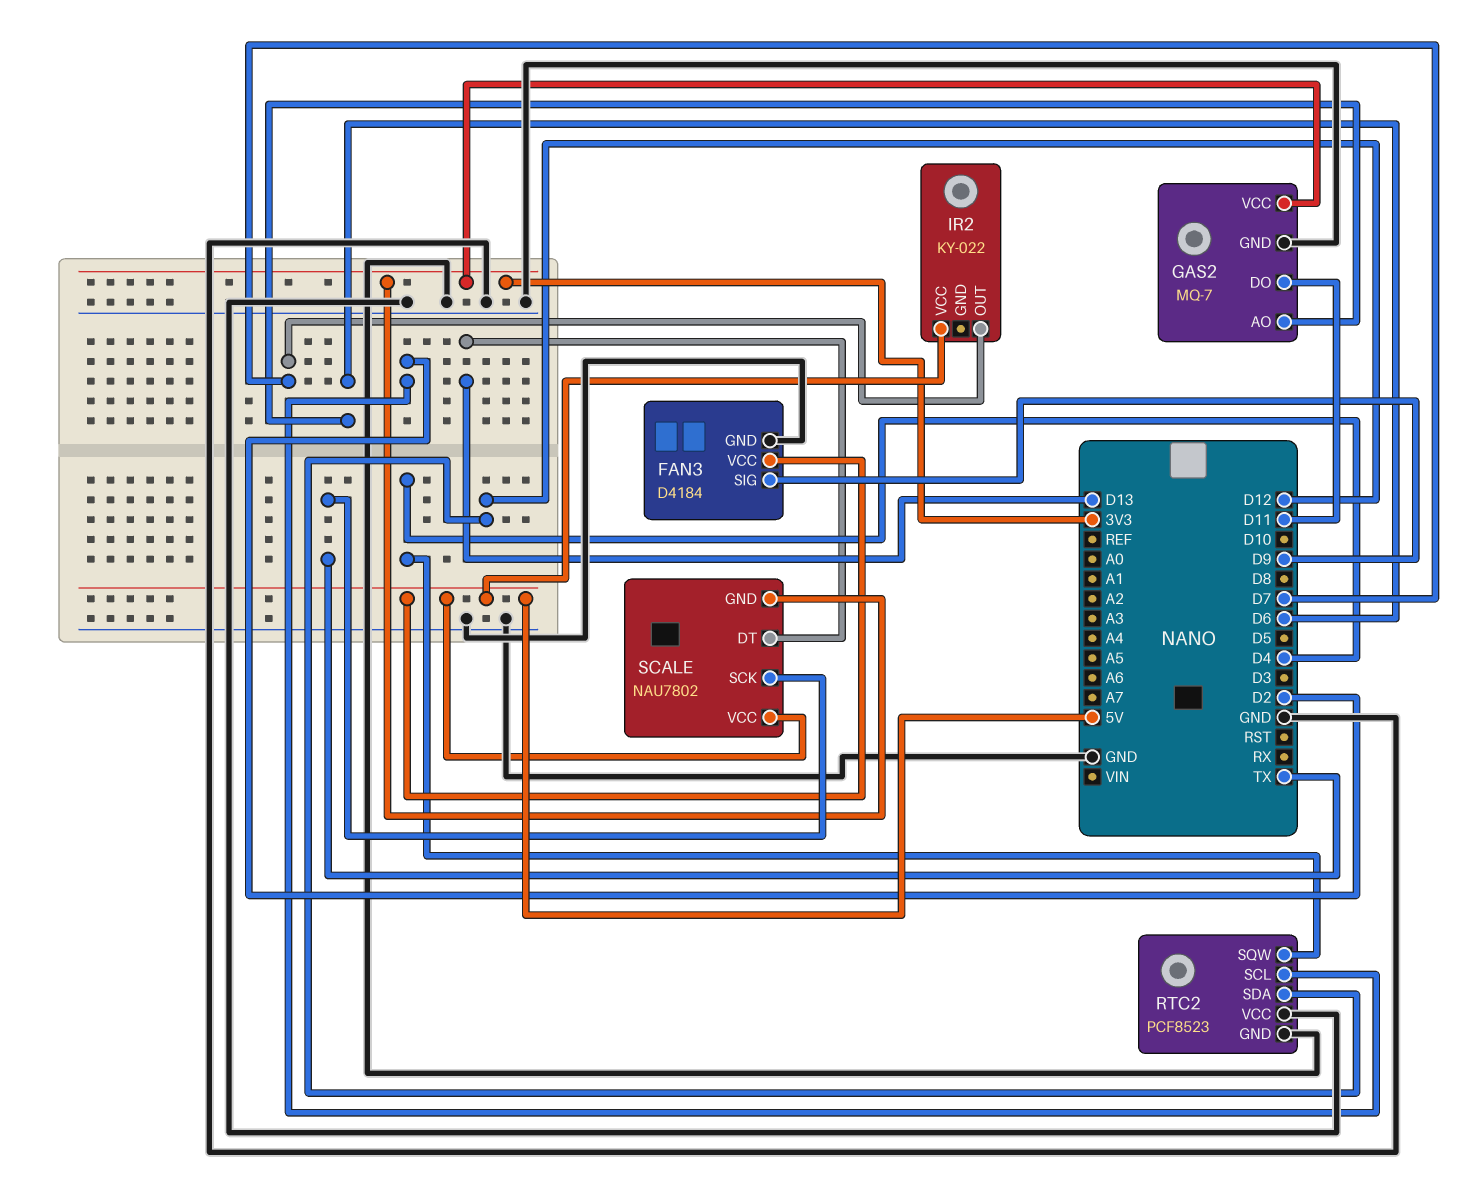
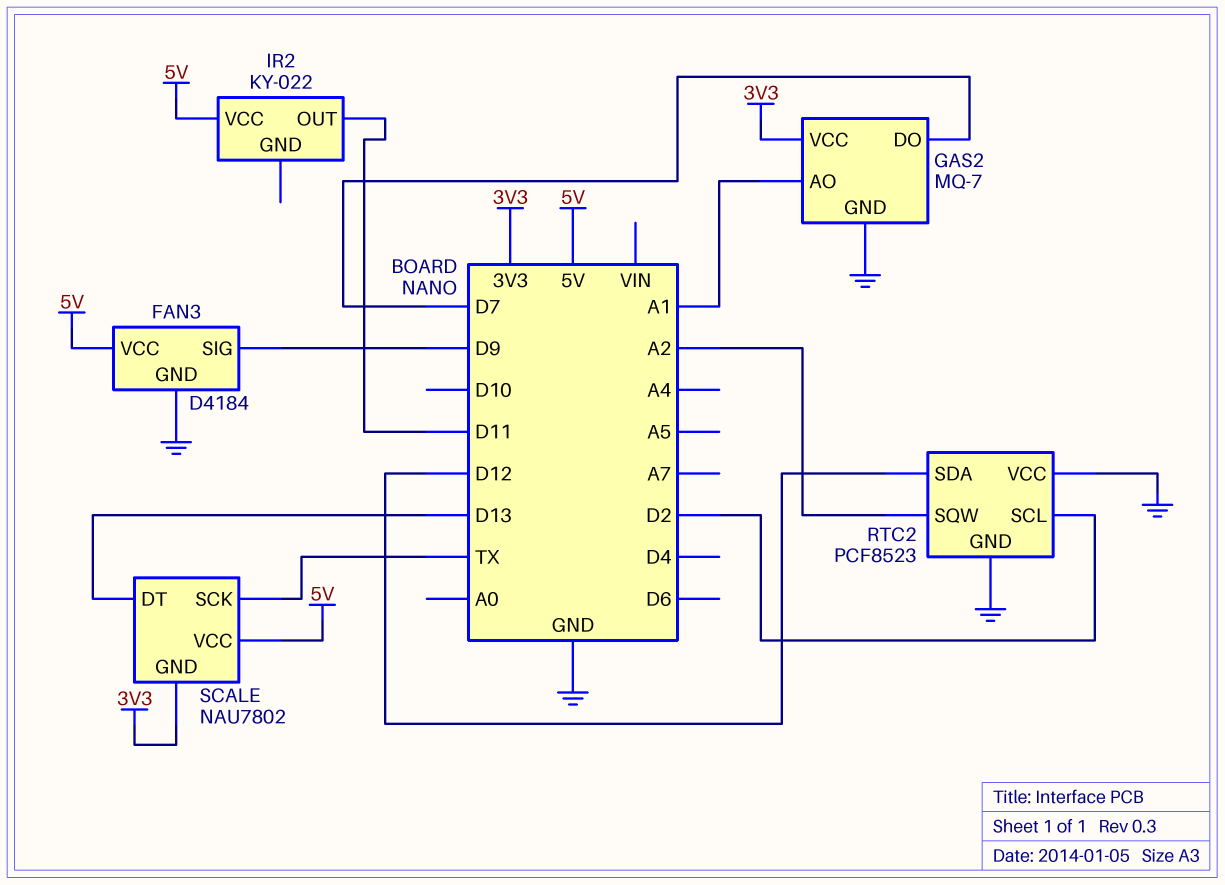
GAS2 pin AO: D6 -> A1
GAS2 pin DO: D11 -> D7
IR2 pin OUT: D7 -> D11
RTC2 pin SQW: D4 -> A2

